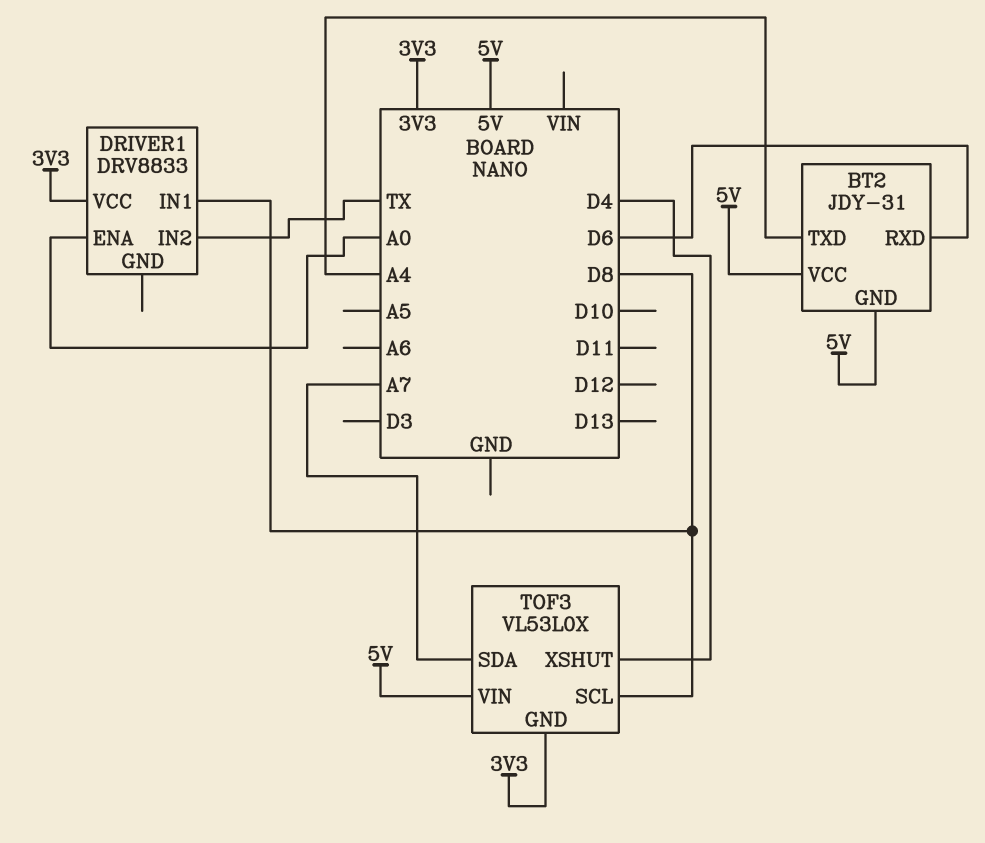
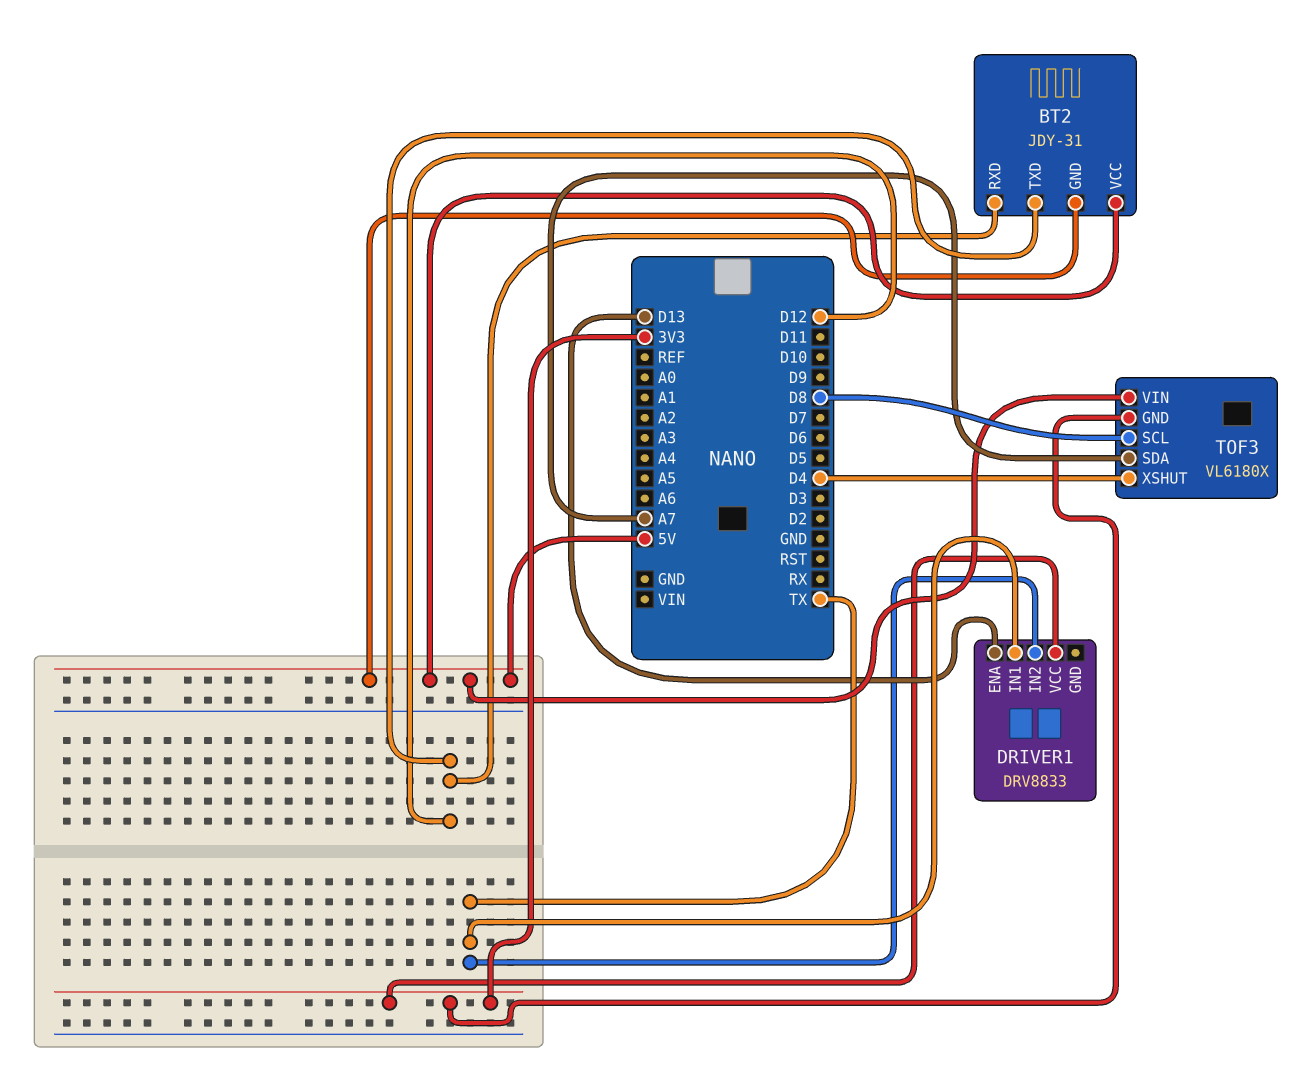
BT2 pin RXD: D6 -> D12
BT2 pin TXD: A4 -> D12
DRIVER1 pin ENA: A0 -> D13
DRIVER1 pin IN1: D8 -> TX
TOF3: VL53L0X -> VL6180X

